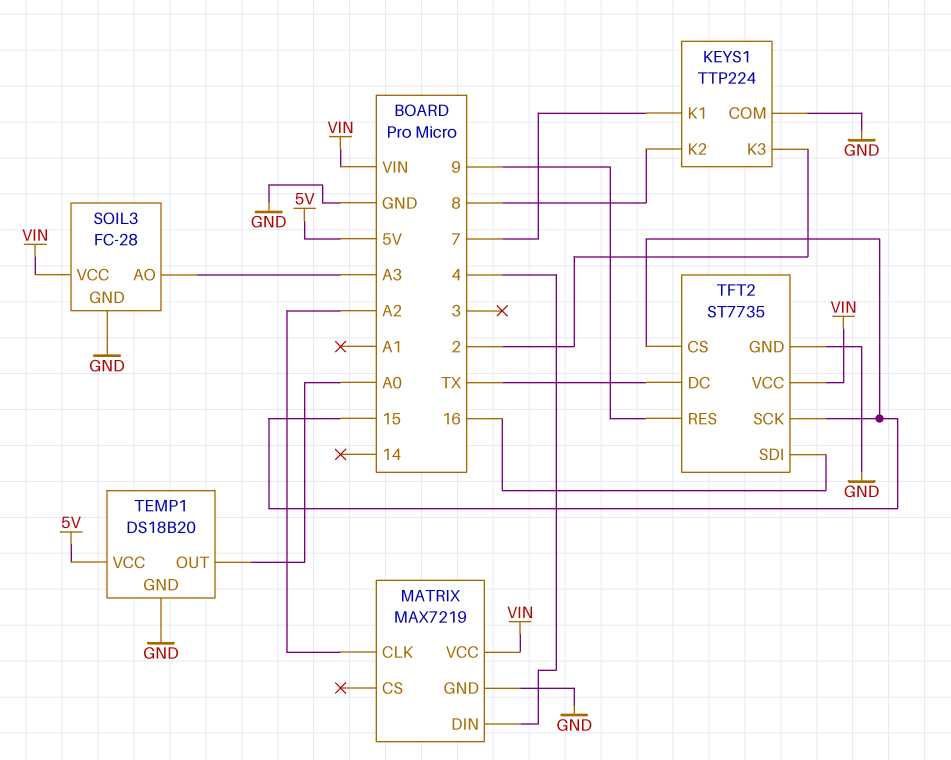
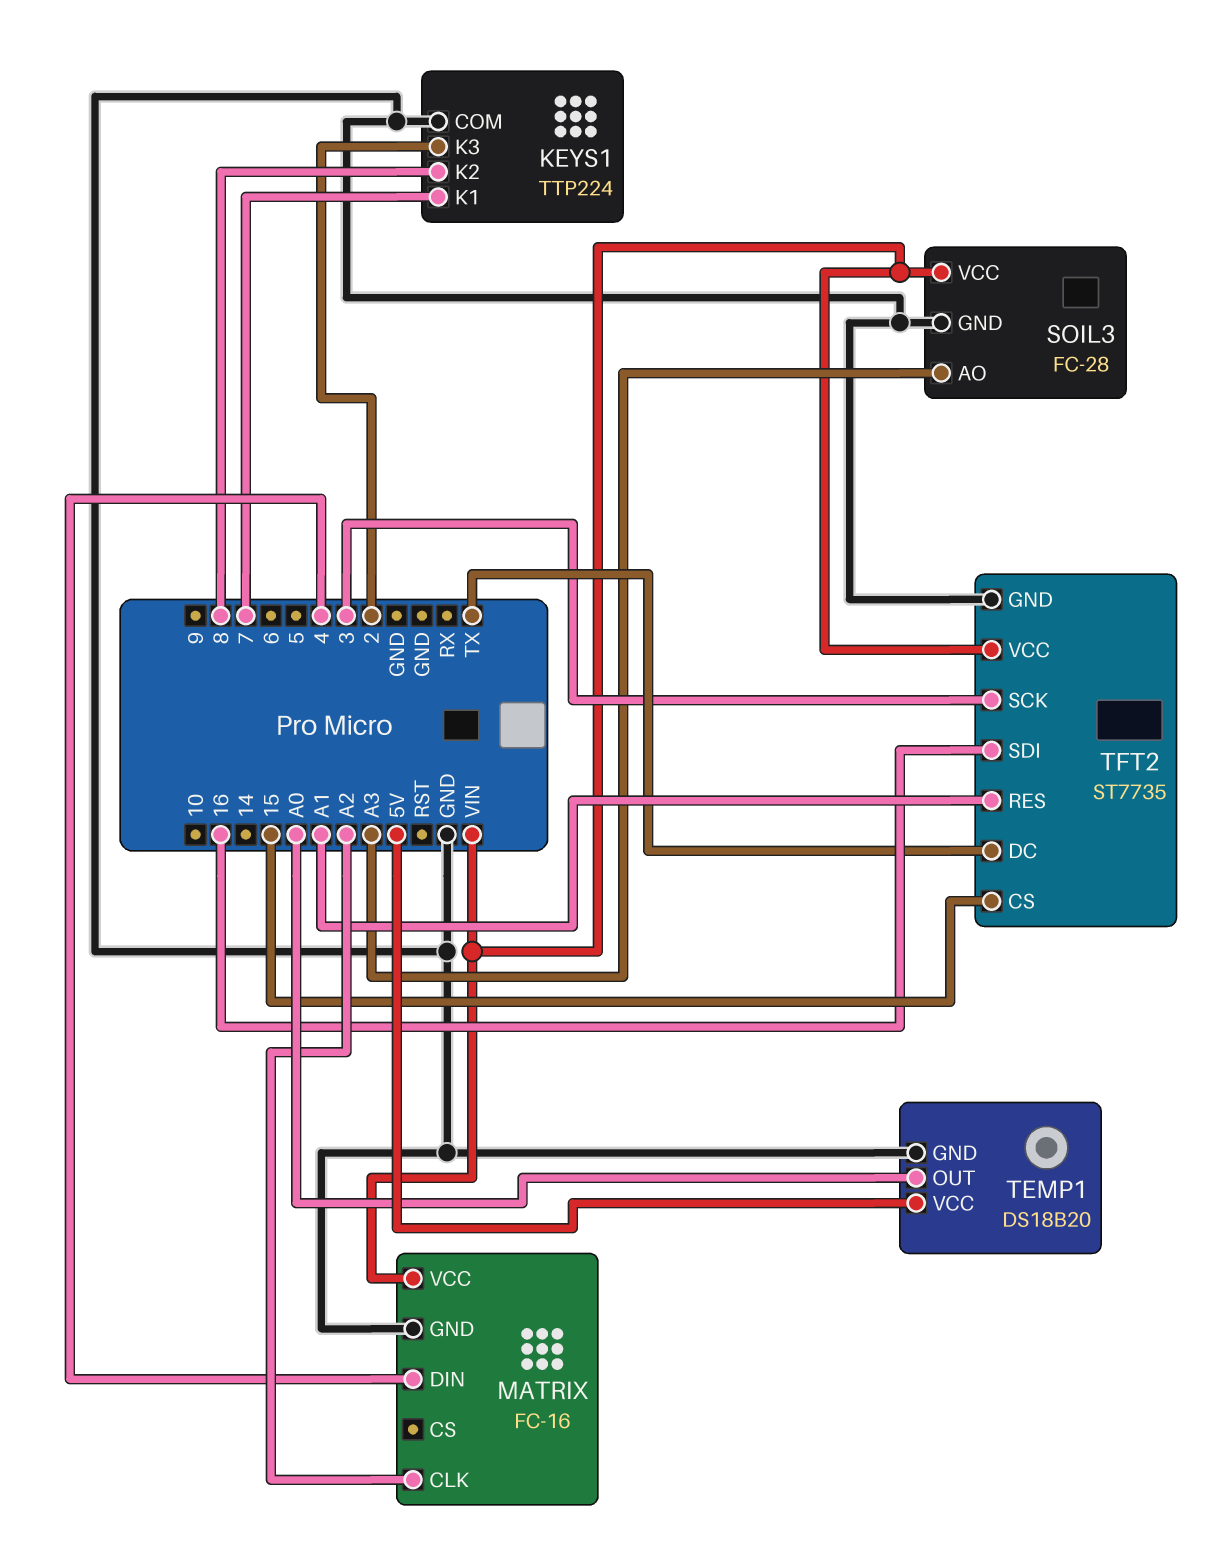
MATRIX: MAX7219 -> FC-16
TFT2 pin RES: 9 -> A1
TFT2 pin SCK: 15 -> 3

